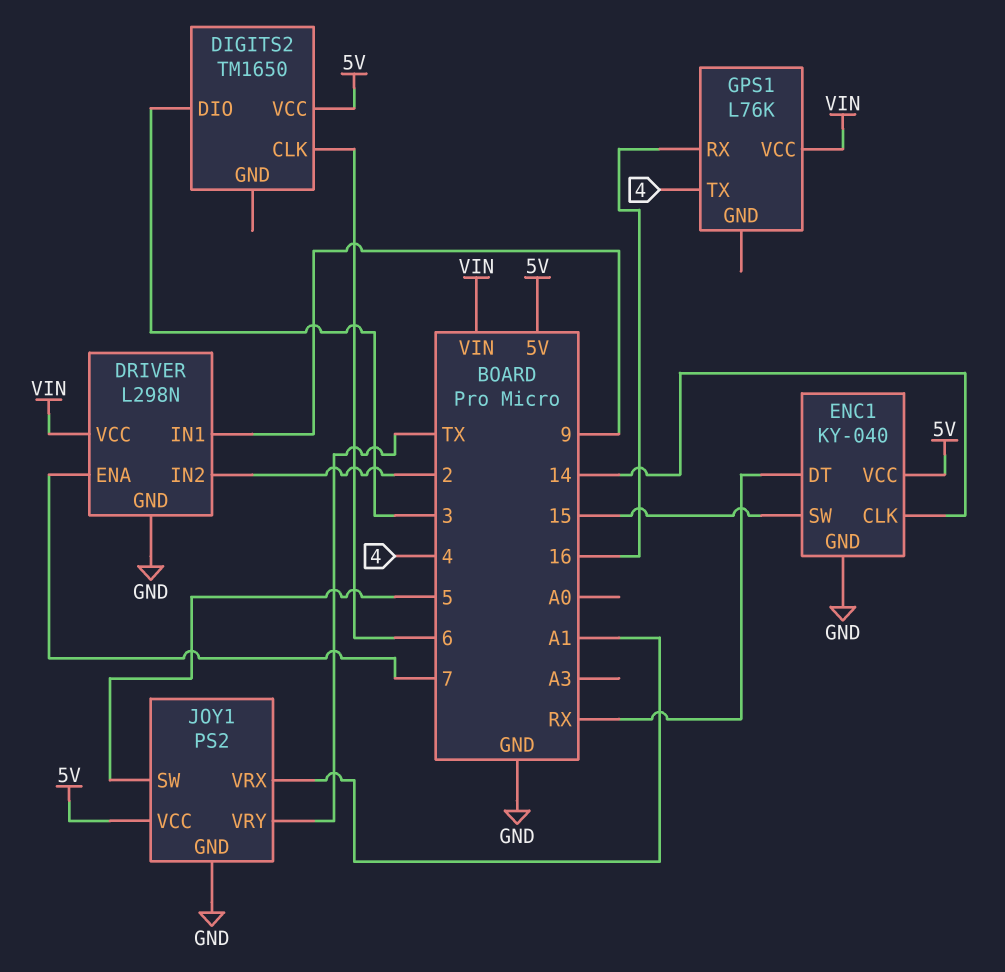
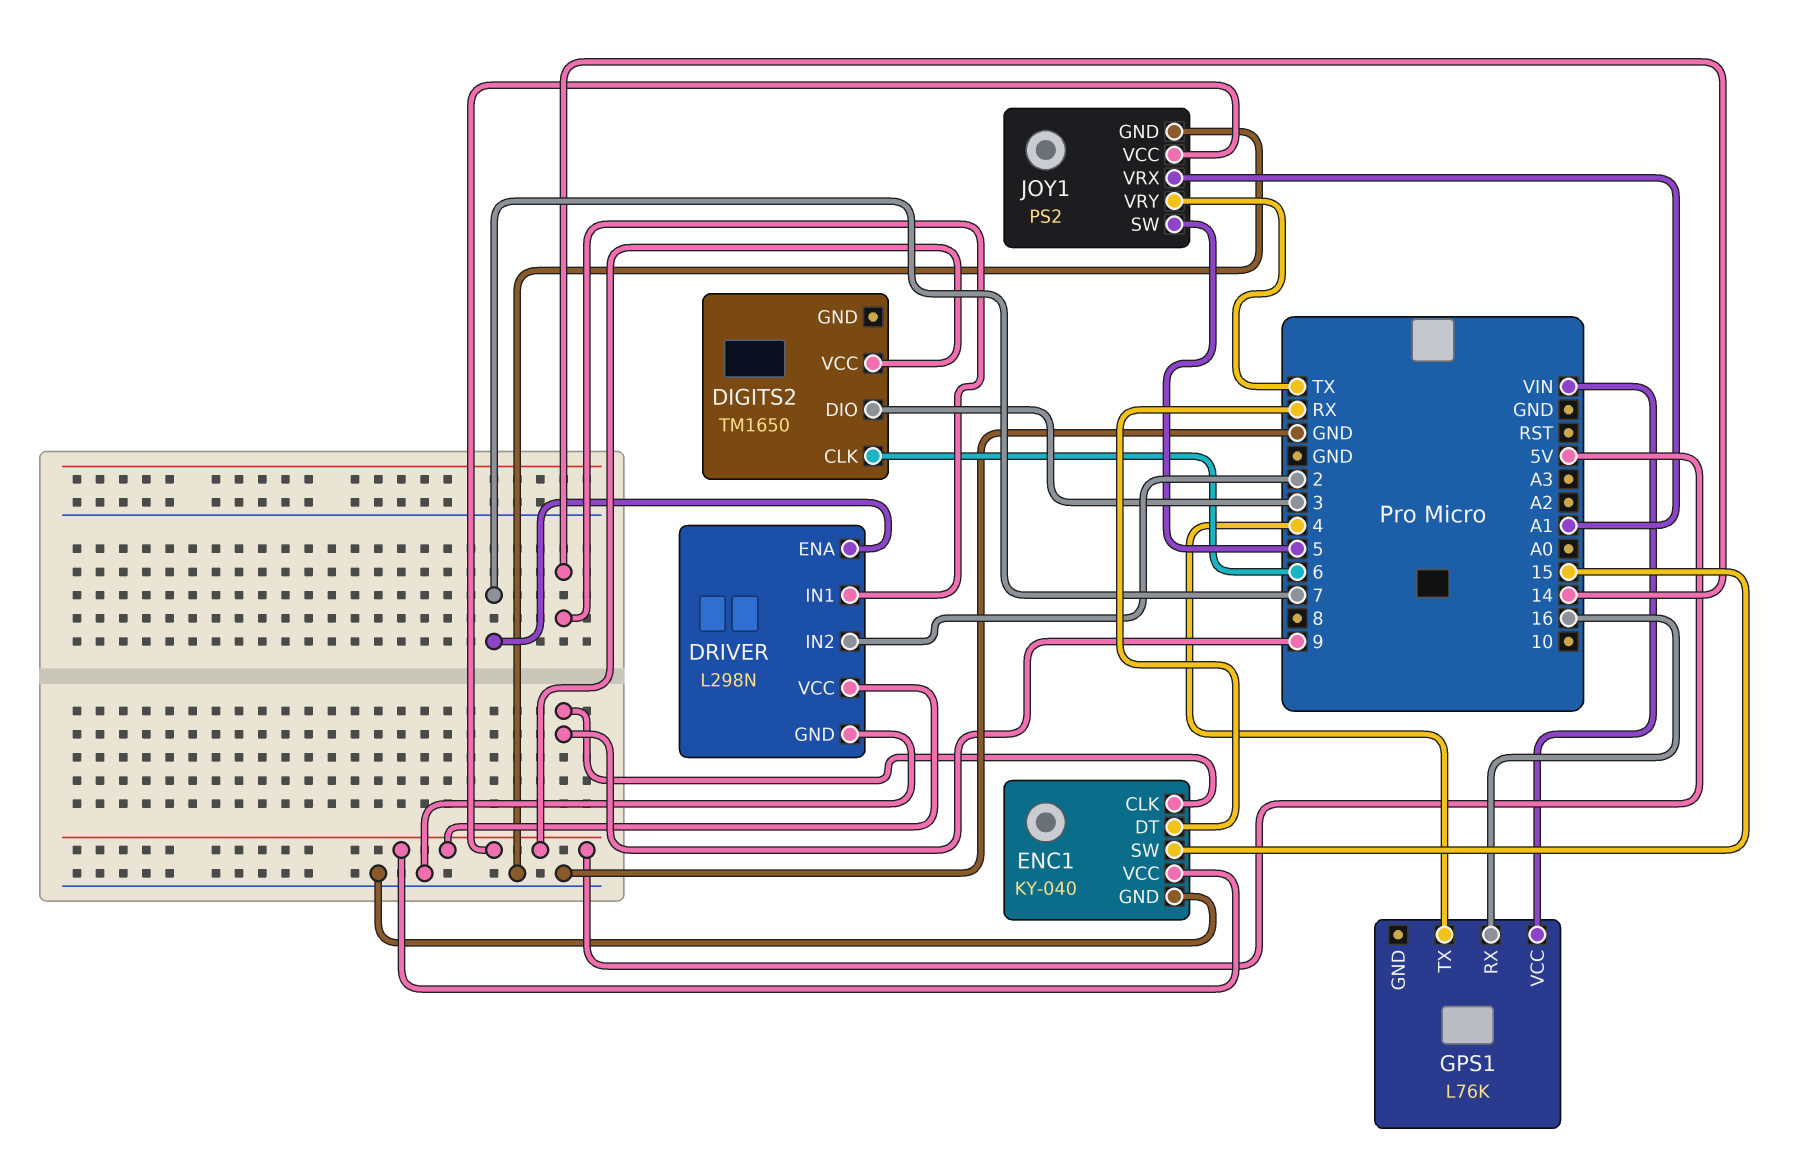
DRIVER pin IN1: 9 -> 14
DRIVER pin VCC: VIN -> 5V
ENC1 pin CLK: 14 -> 9

